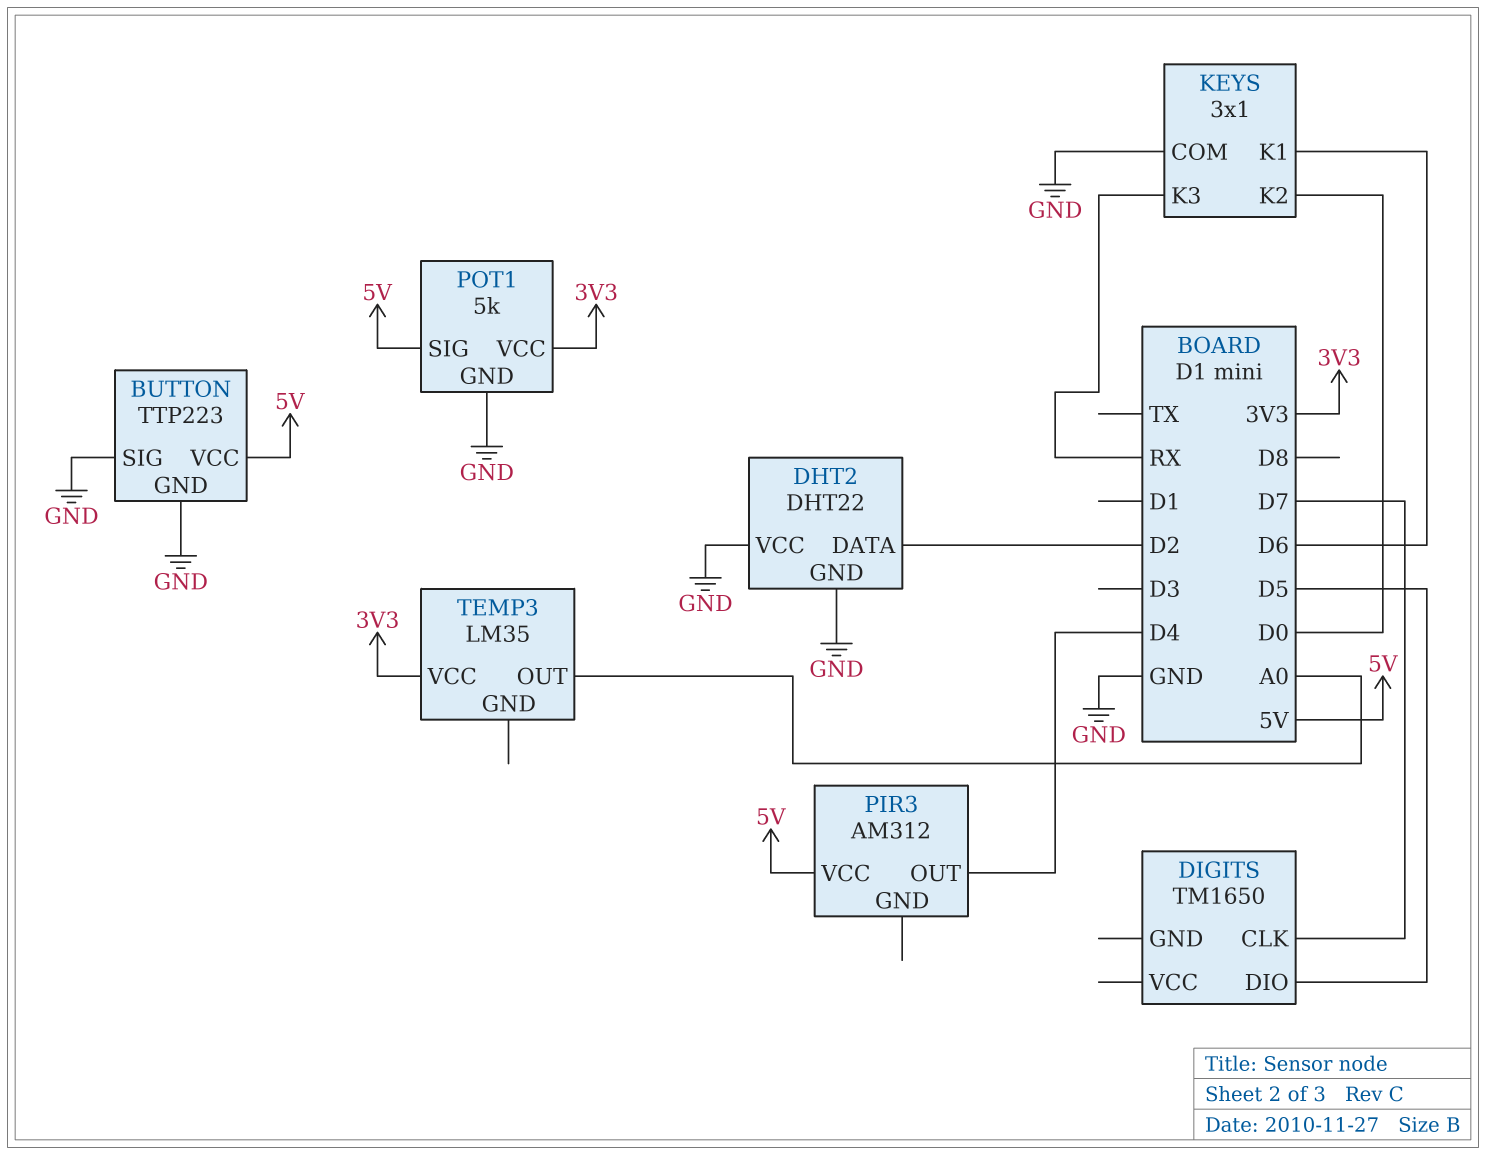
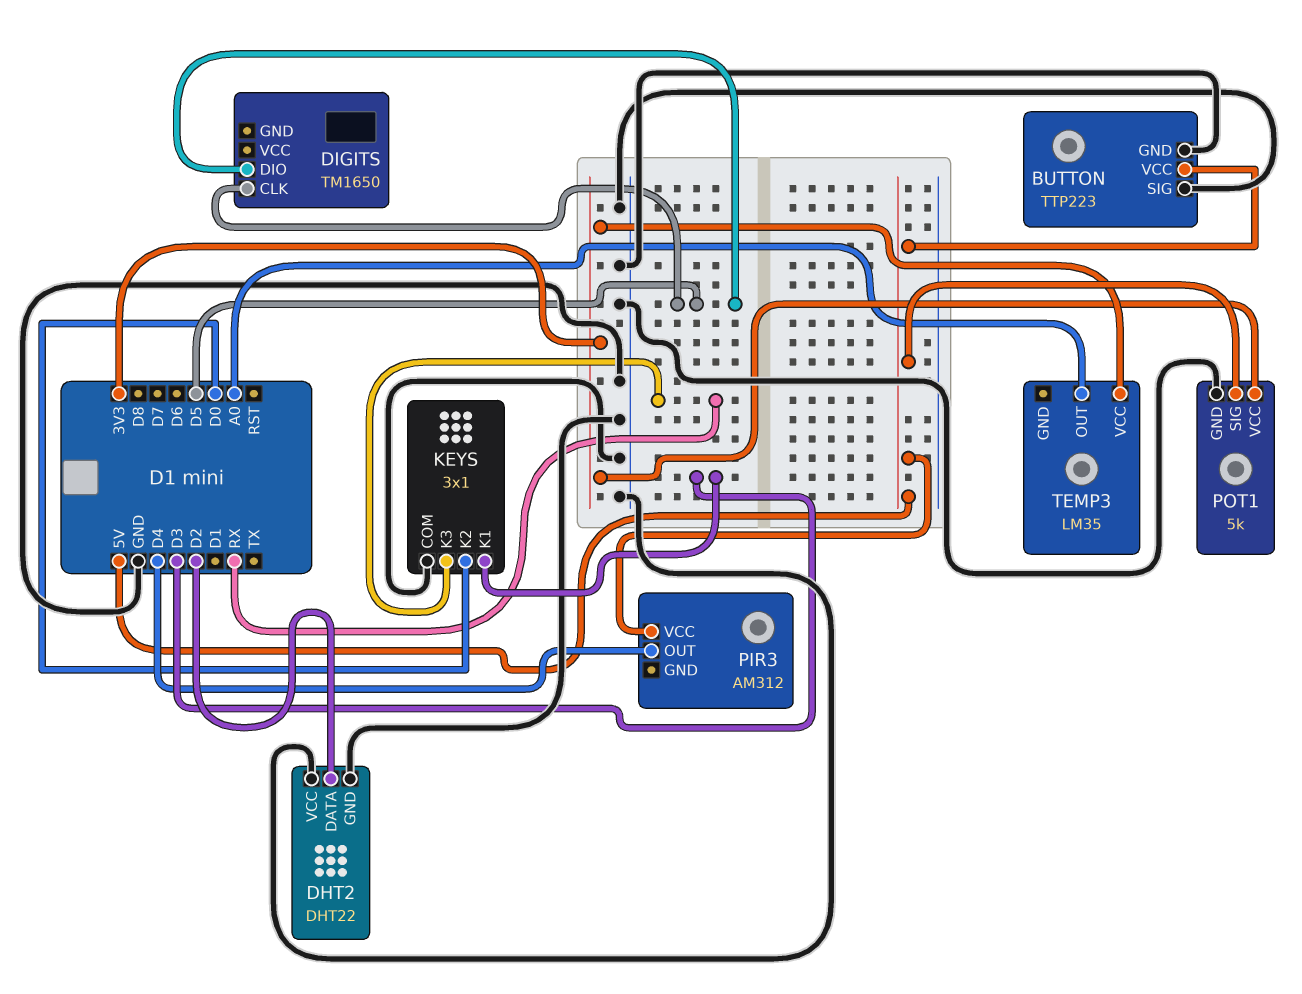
DIGITS pin CLK: D7 -> D5
KEYS pin K1: D6 -> D3

